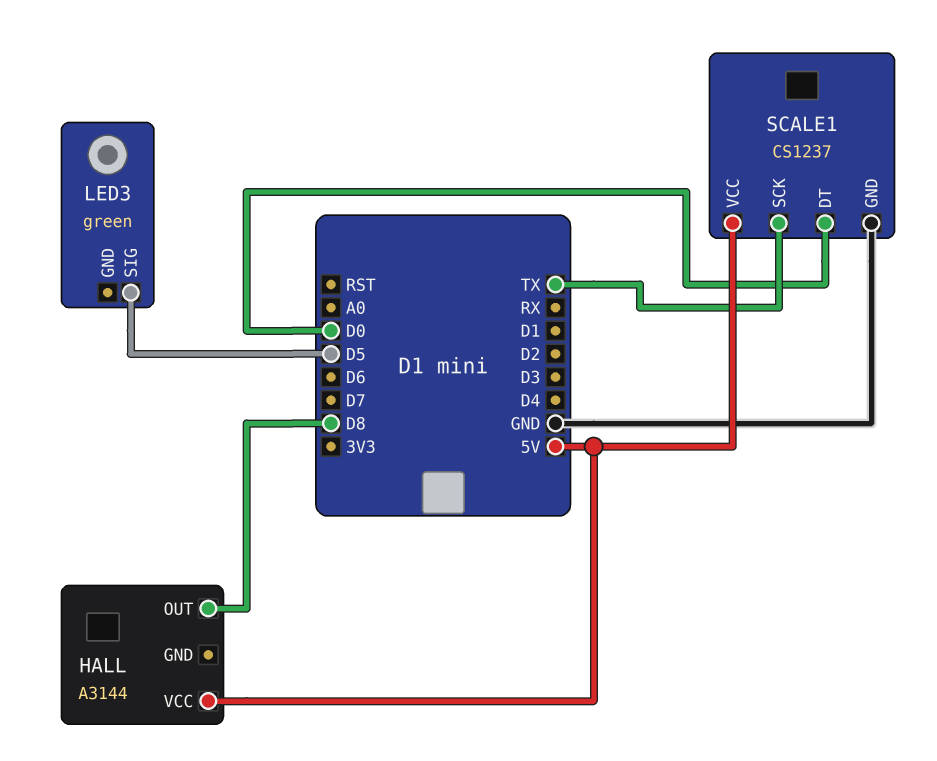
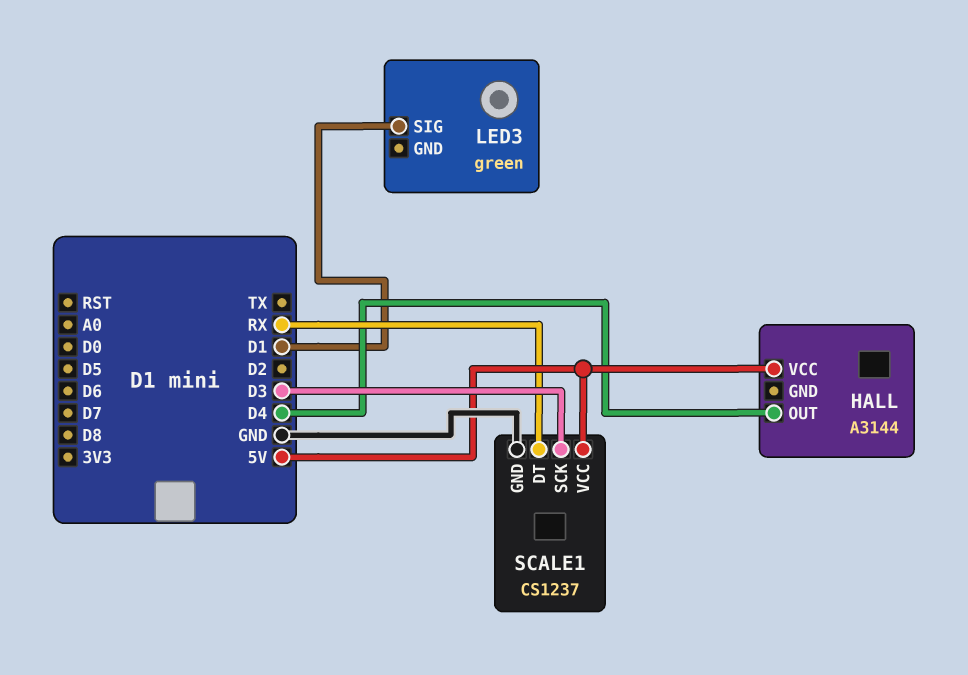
HALL pin OUT: D8 -> D4
LED3 pin SIG: D5 -> D1
SCALE1 pin DT: D0 -> RX
SCALE1 pin SCK: TX -> D3

